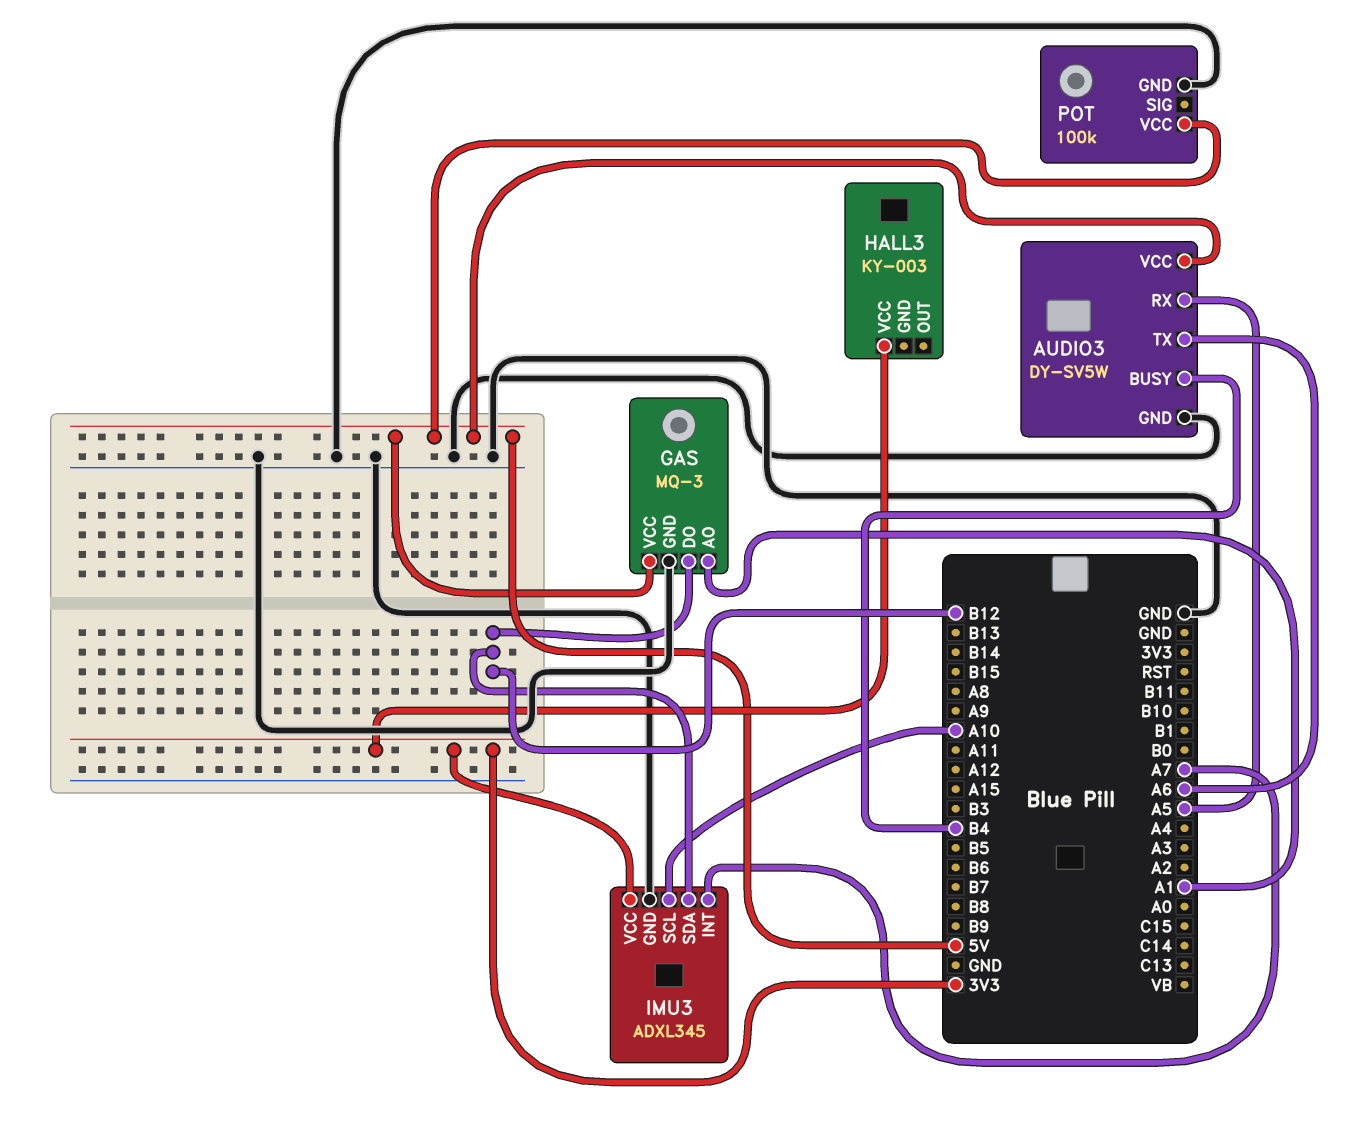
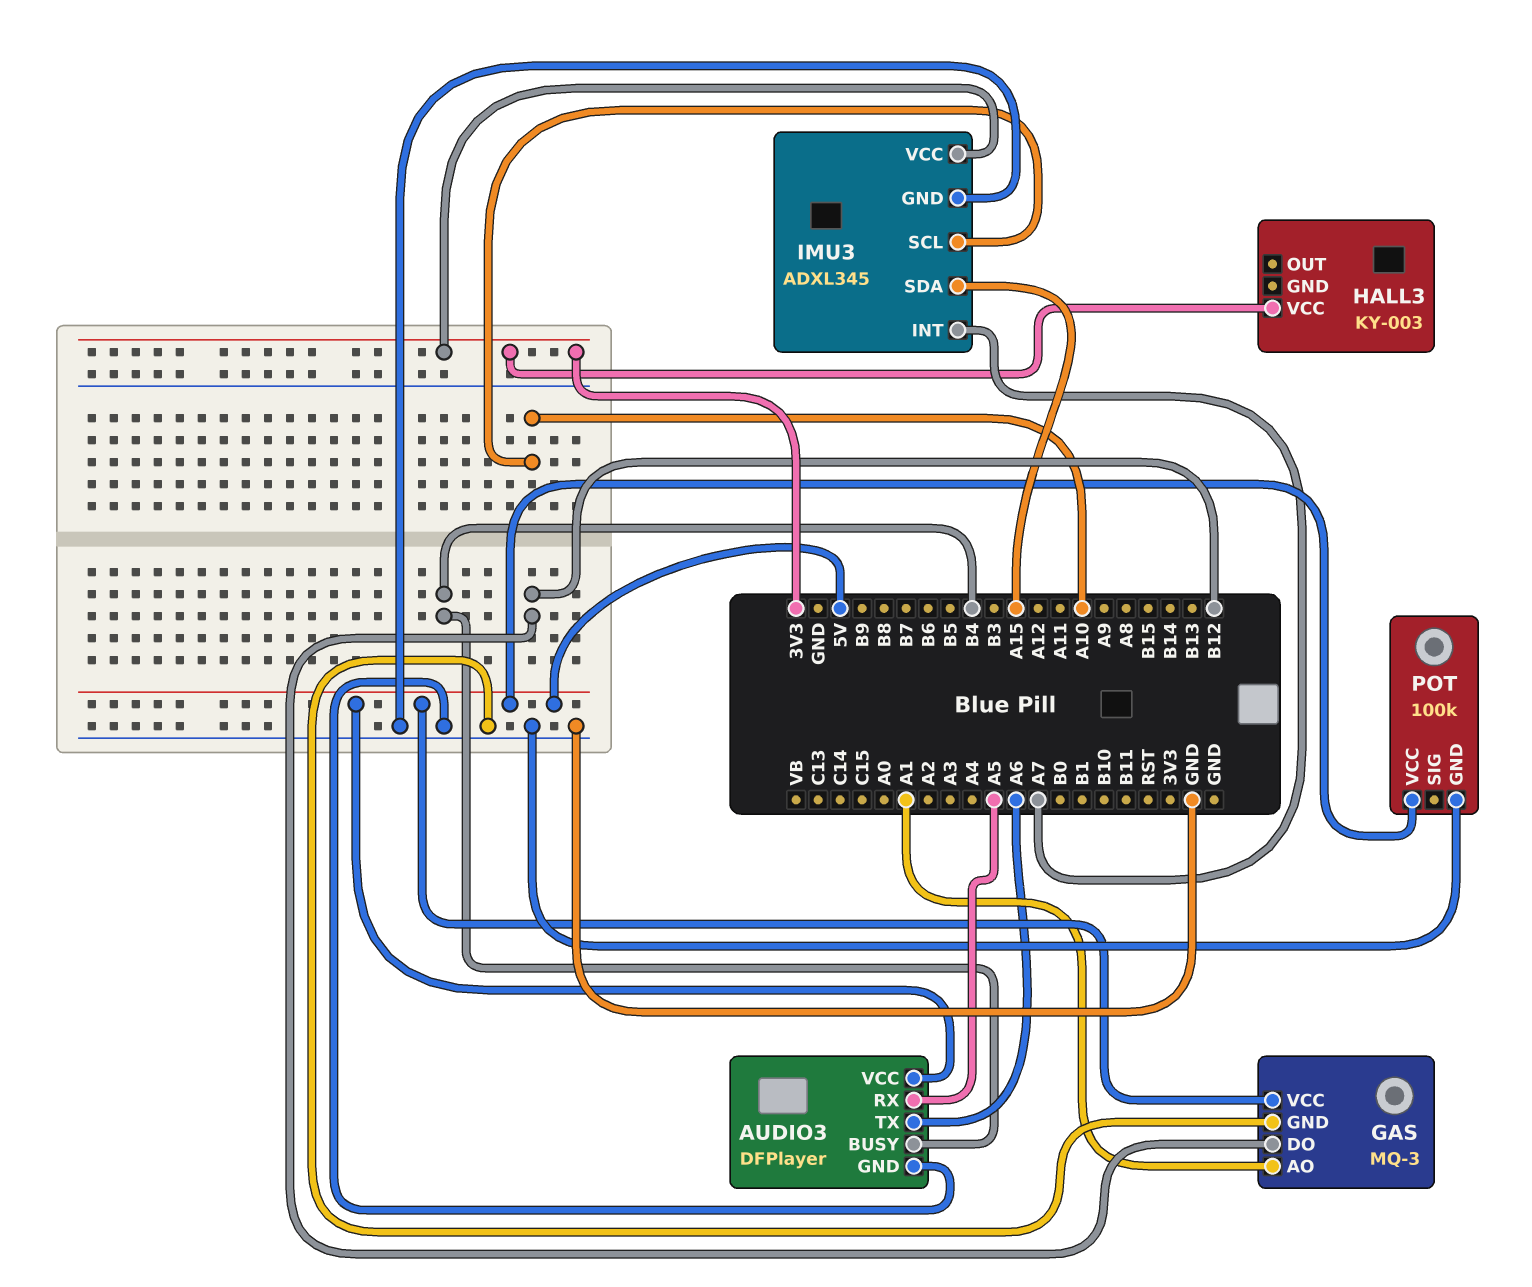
AUDIO3: DY-SV5W -> DFPlayer
IMU3 pin SDA: B12 -> A15

